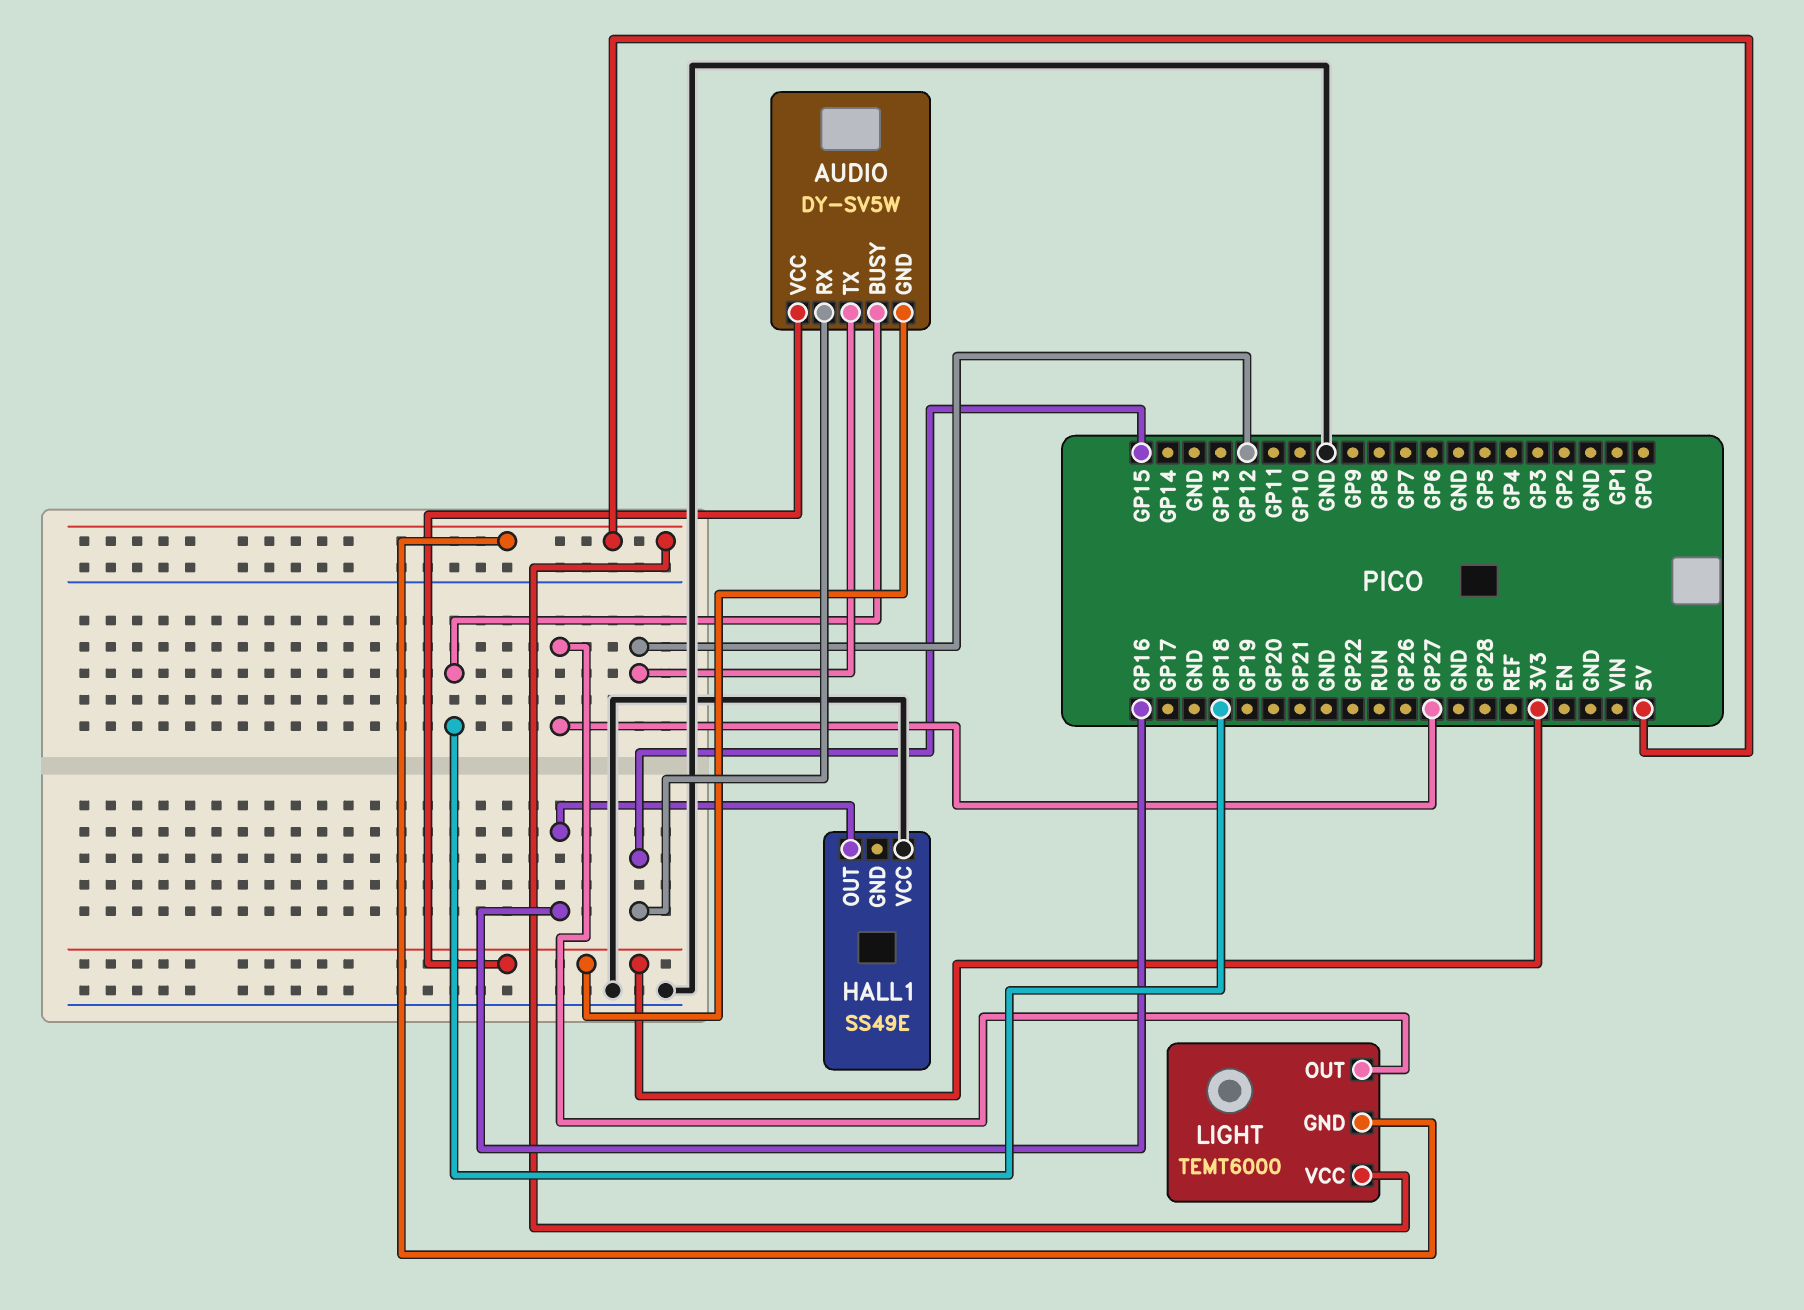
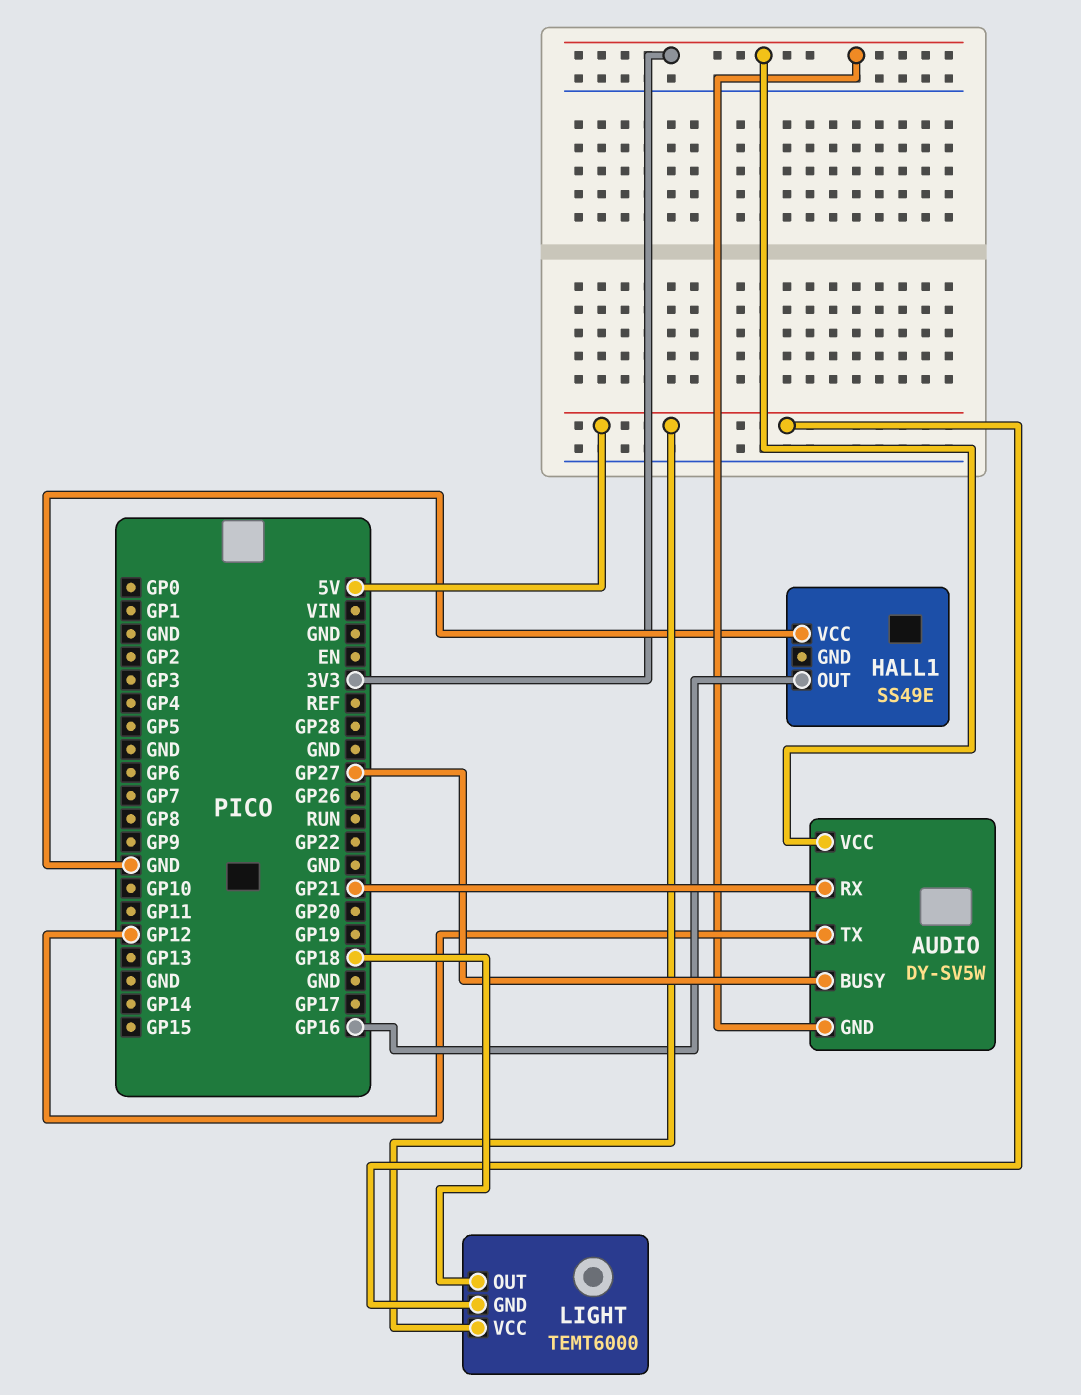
AUDIO pin BUSY: GP18 -> GP27
AUDIO pin RX: GP15 -> GP21
LIGHT pin OUT: GP27 -> GP18

